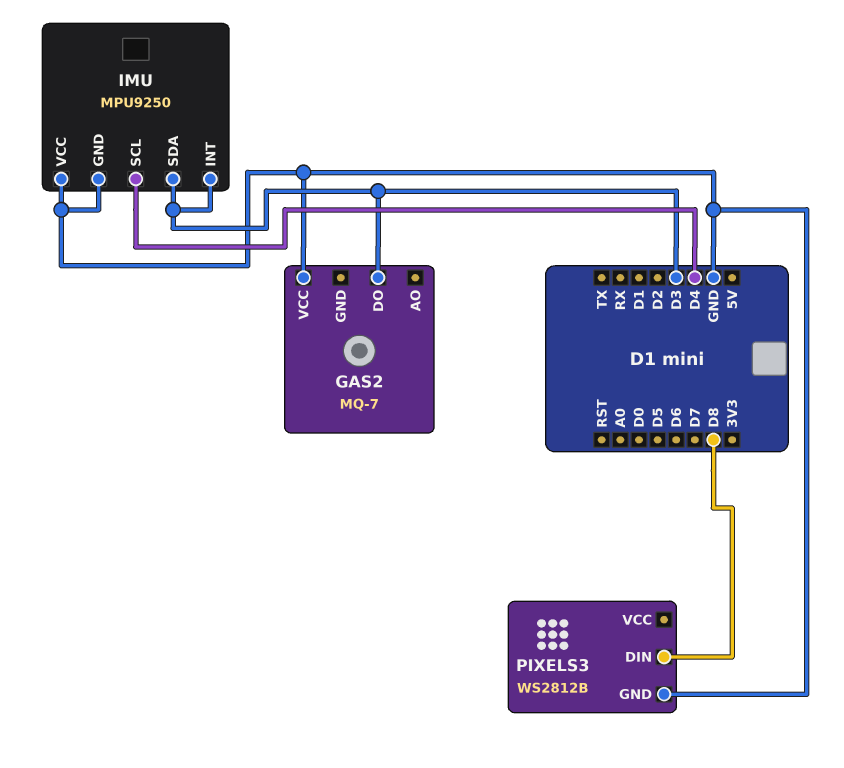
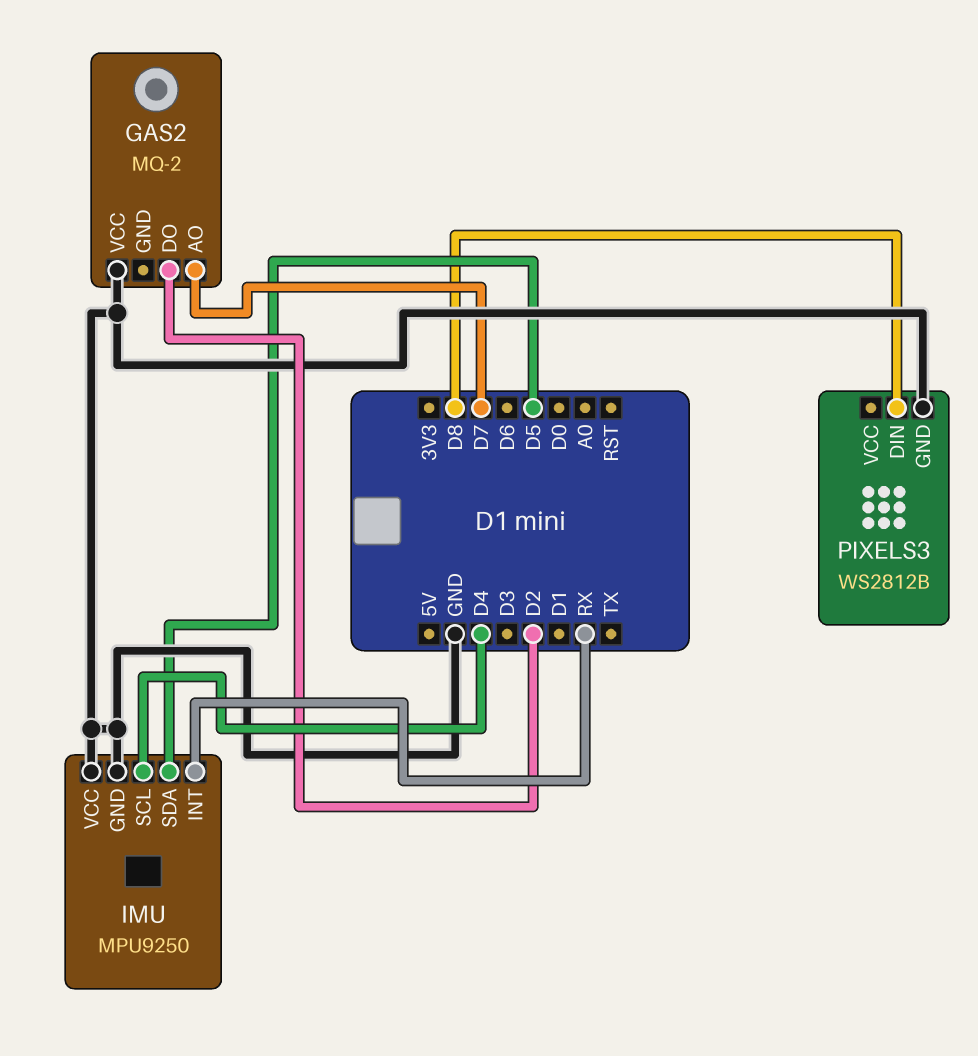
GAS2: MQ-7 -> MQ-2
GAS2 pin AO: none -> D7
GAS2 pin DO: D3 -> D2
IMU pin INT: D3 -> RX
IMU pin SDA: D3 -> D5

